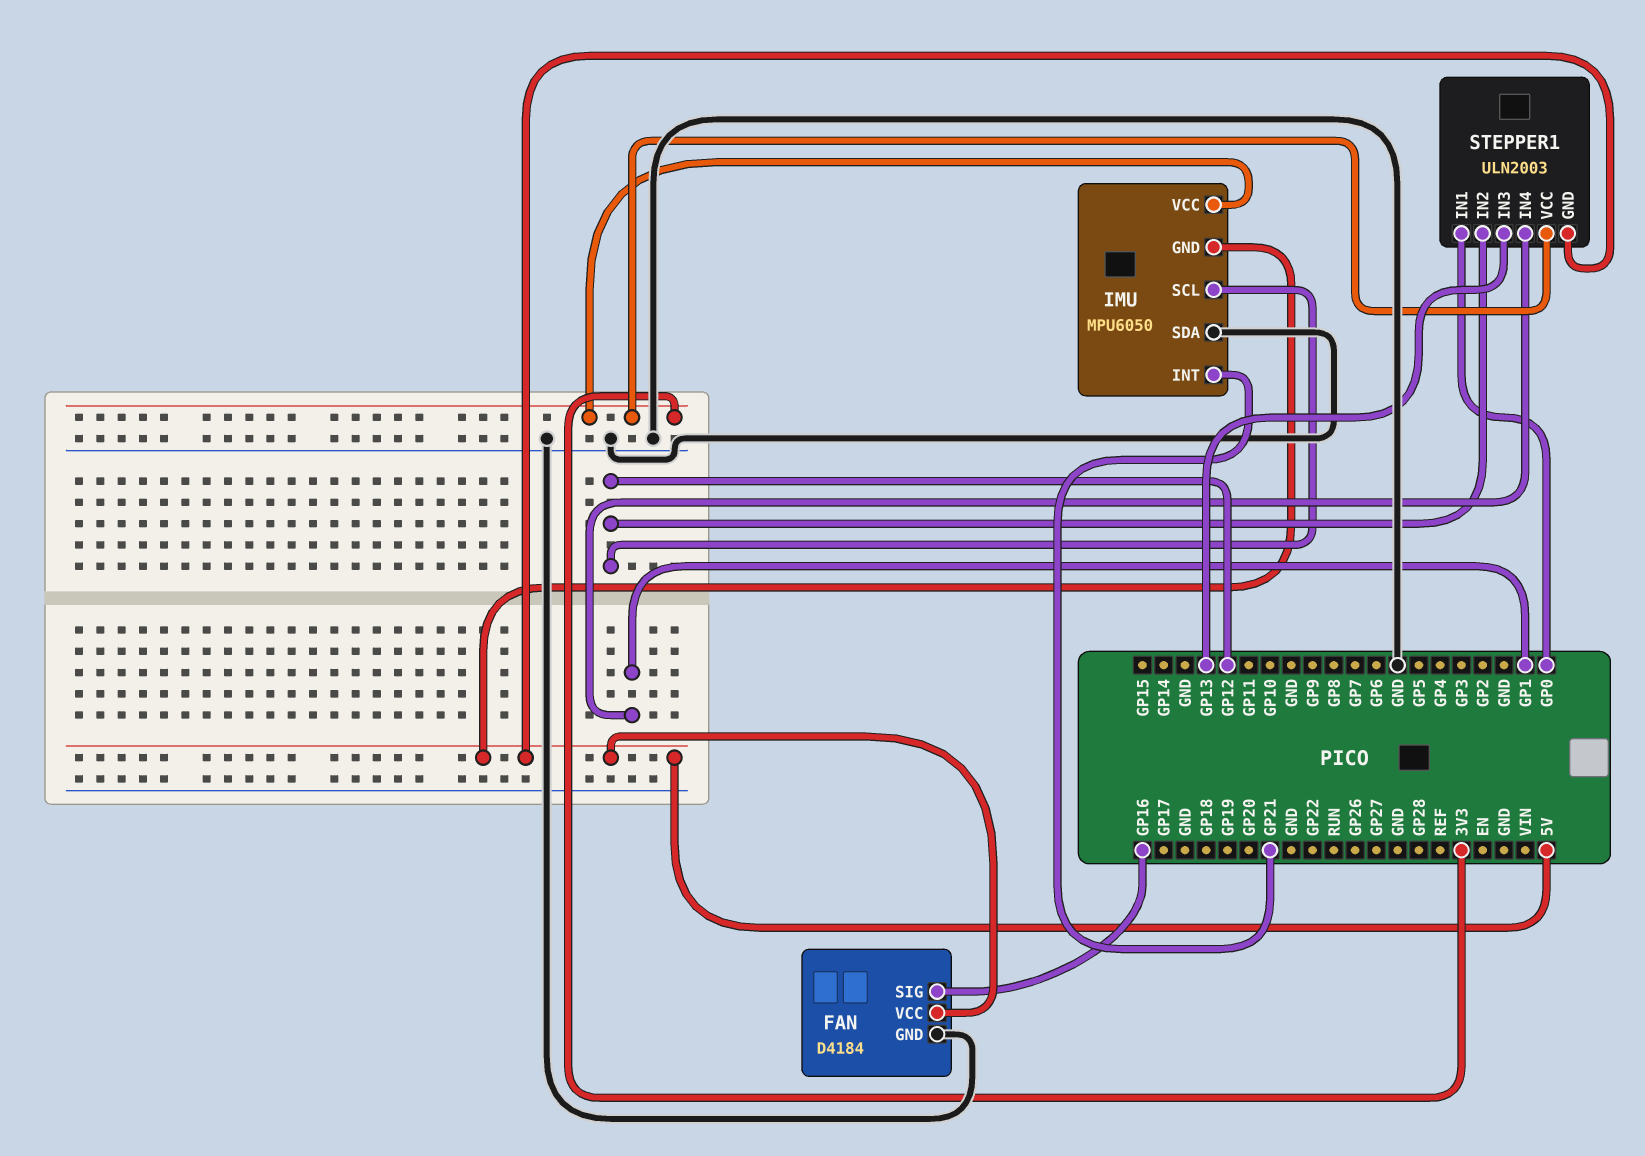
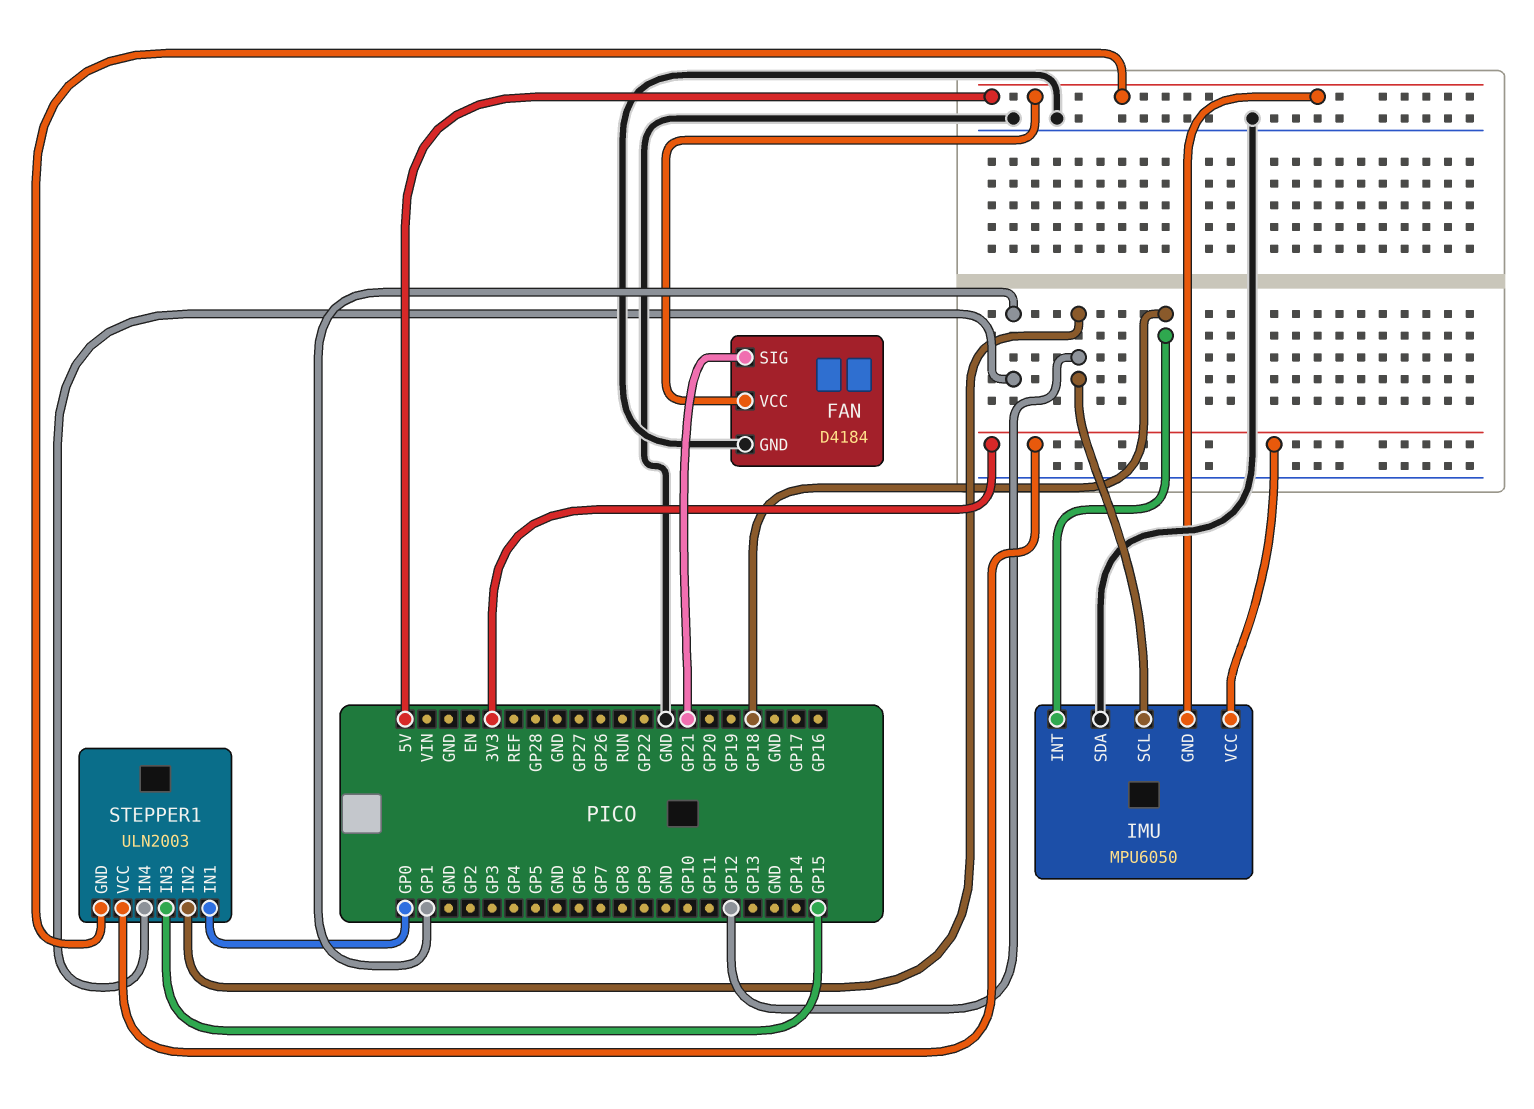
FAN pin SIG: GP16 -> GP21
IMU pin INT: GP21 -> GP18
STEPPER1 pin IN3: GP13 -> GP15

